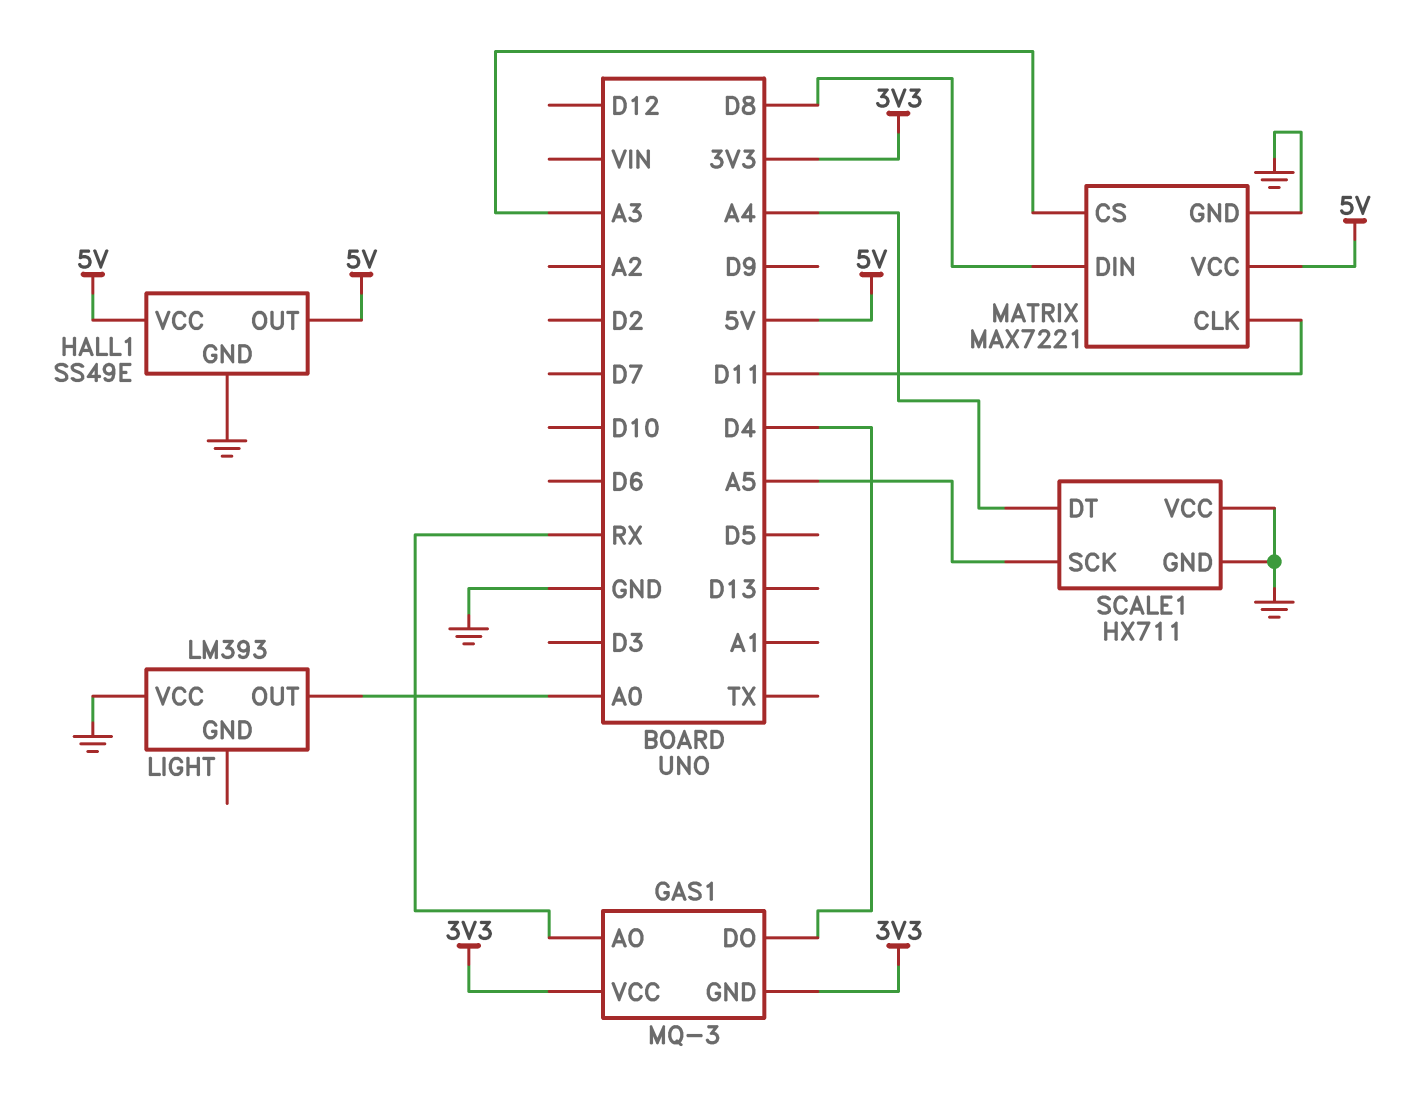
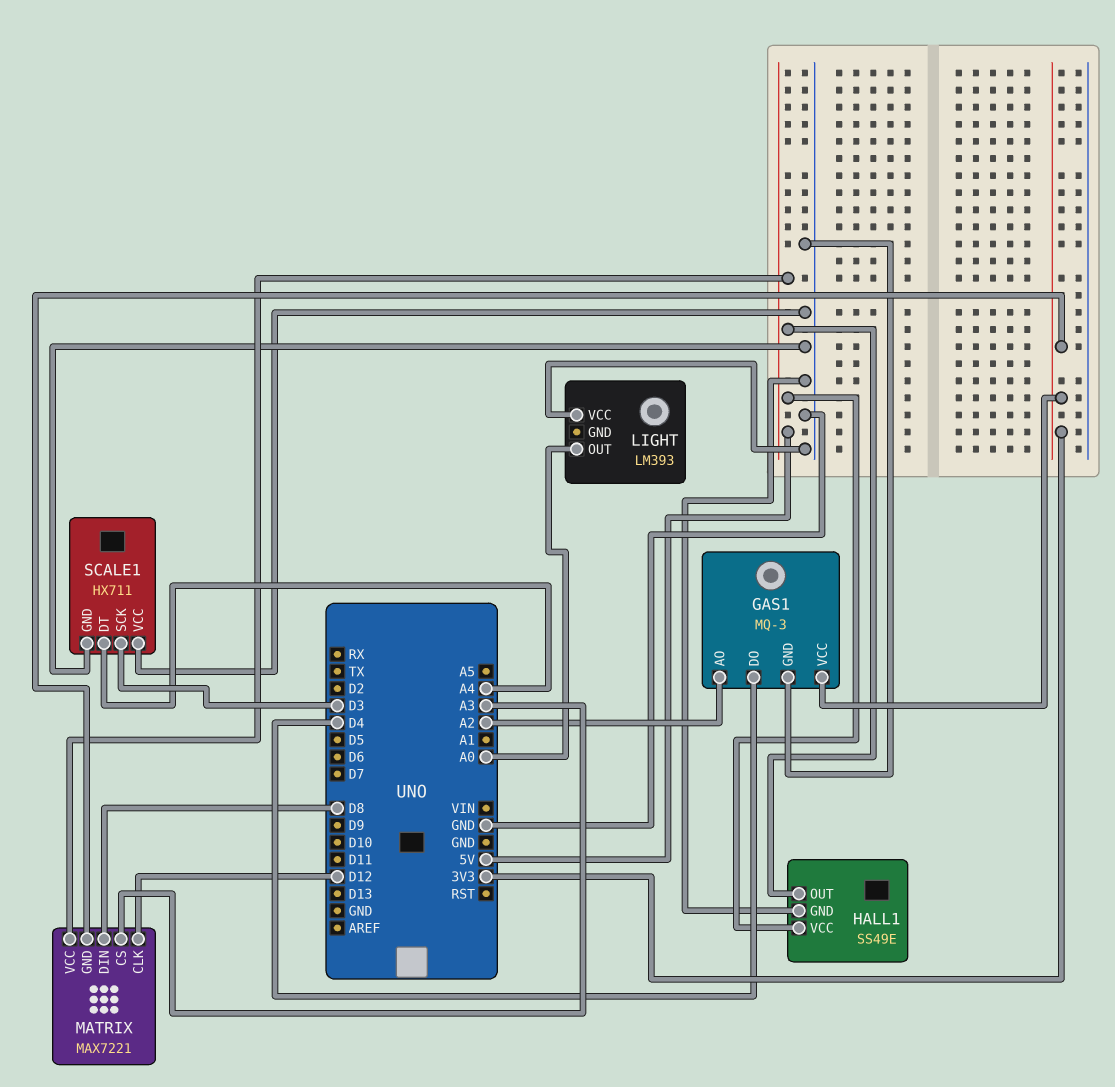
GAS1 pin AO: RX -> A2
GAS1 pin GND: 3V3 -> GND
MATRIX pin CLK: D11 -> D12
MATRIX pin GND: GND -> 3V3
SCALE1 pin SCK: A5 -> D3

